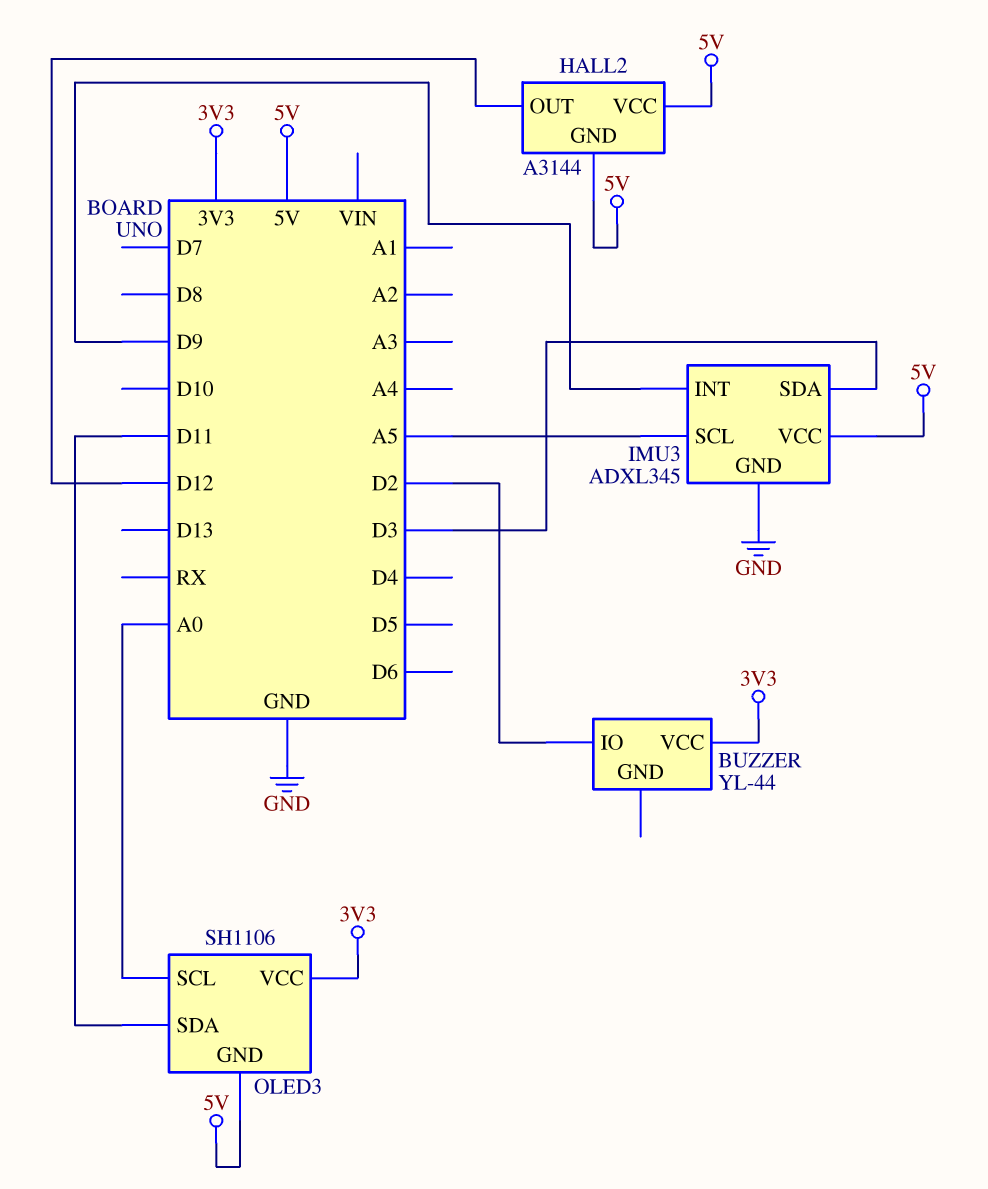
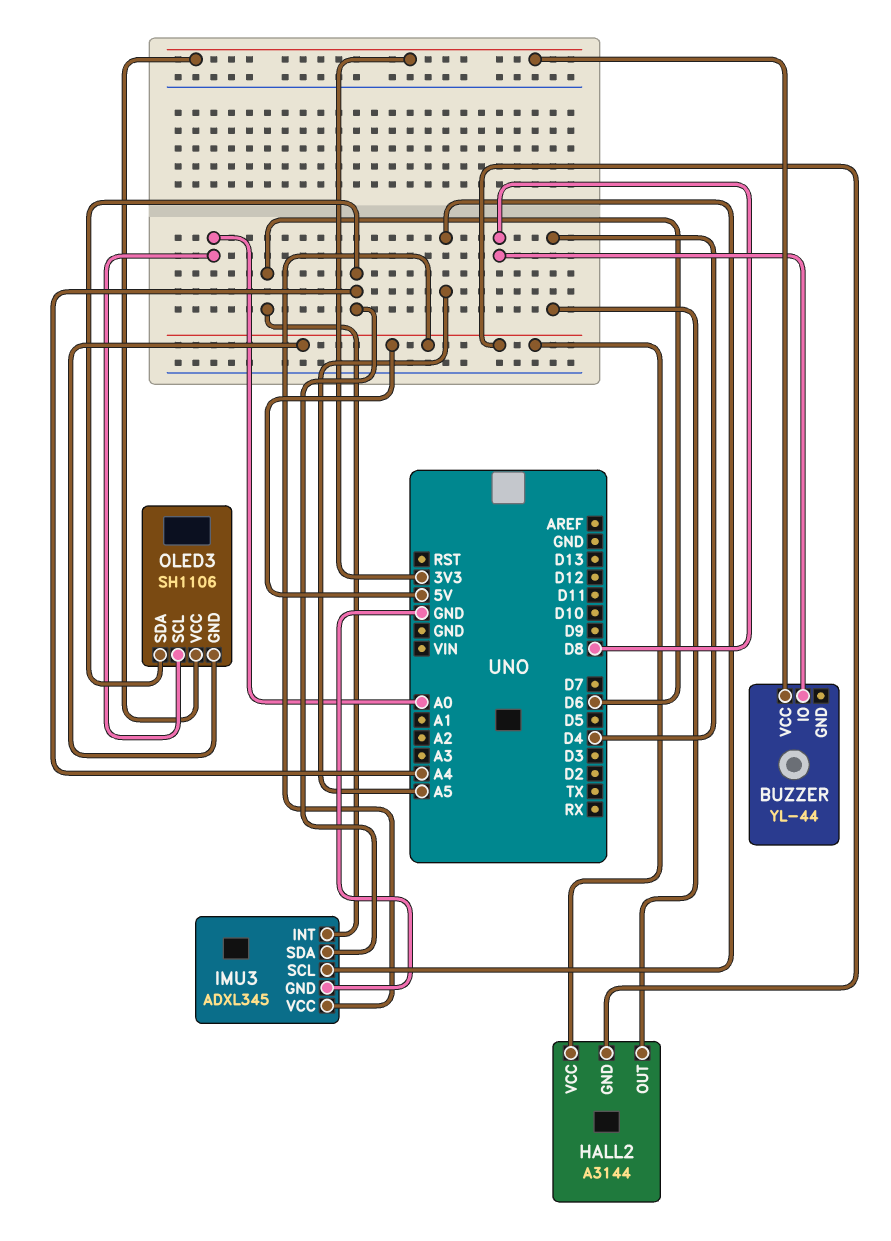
BUZZER pin IO: D2 -> D8
HALL2 pin OUT: D12 -> D4
IMU3 pin INT: D9 -> D6
IMU3 pin SDA: D3 -> A4
OLED3 pin SDA: D11 -> A4

